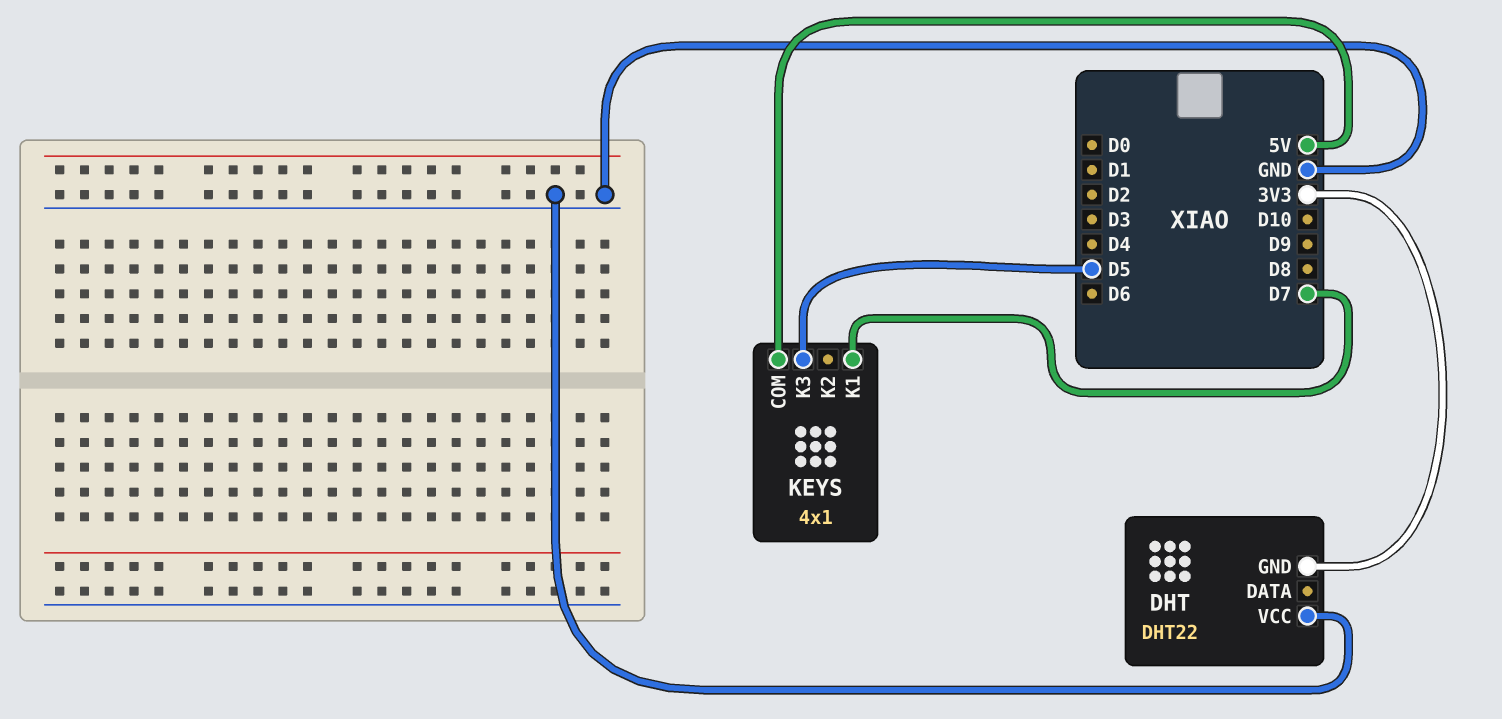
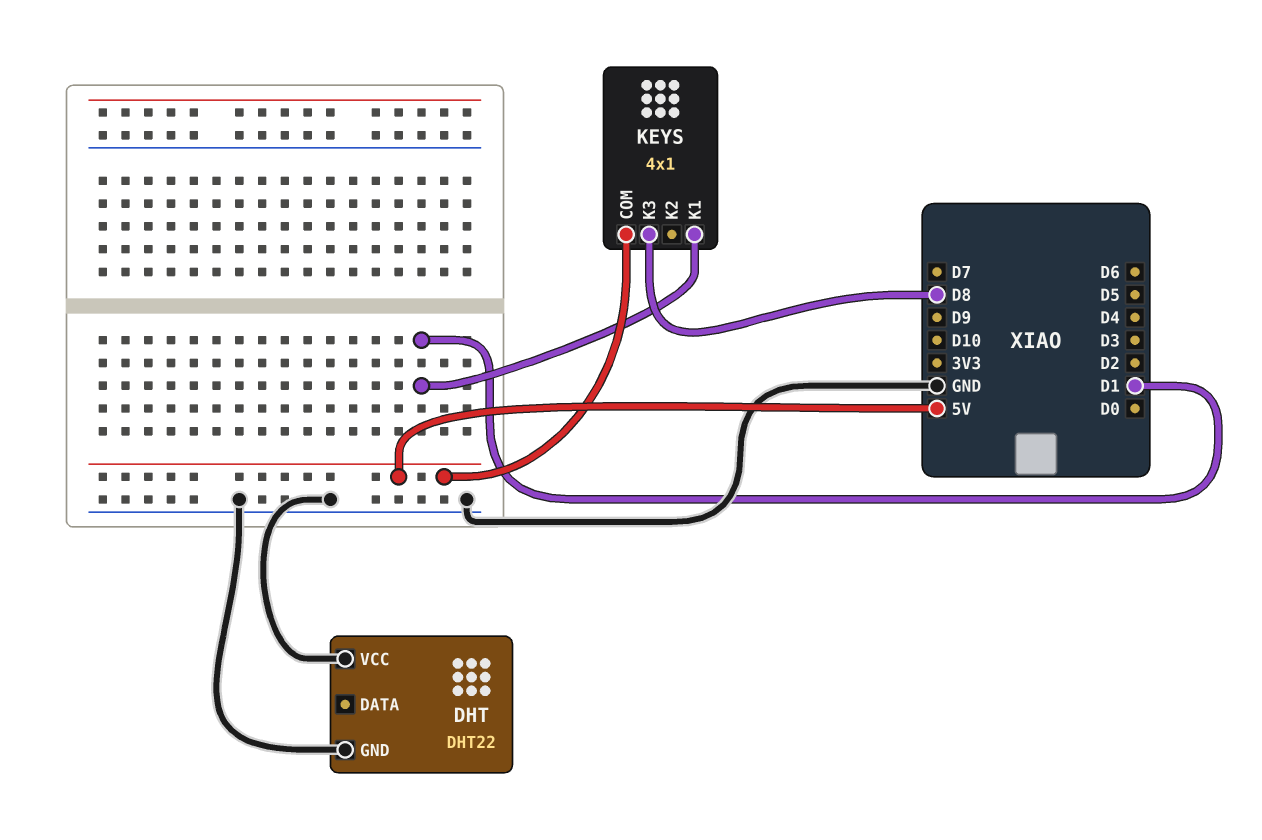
DHT pin GND: 3V3 -> GND
KEYS pin K1: D7 -> D1
KEYS pin K3: D5 -> D8

